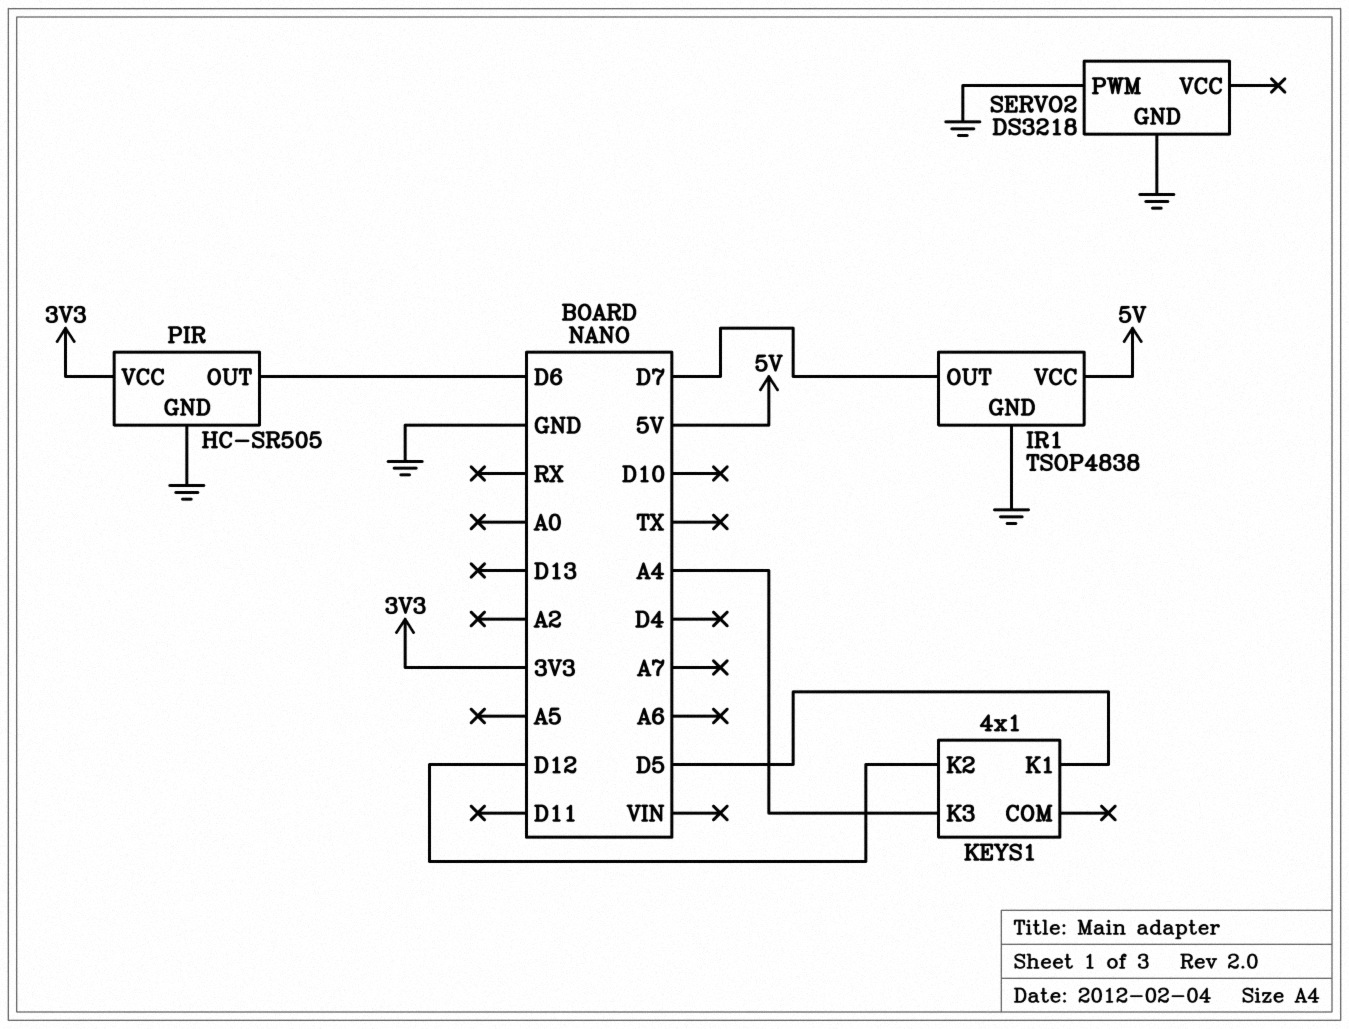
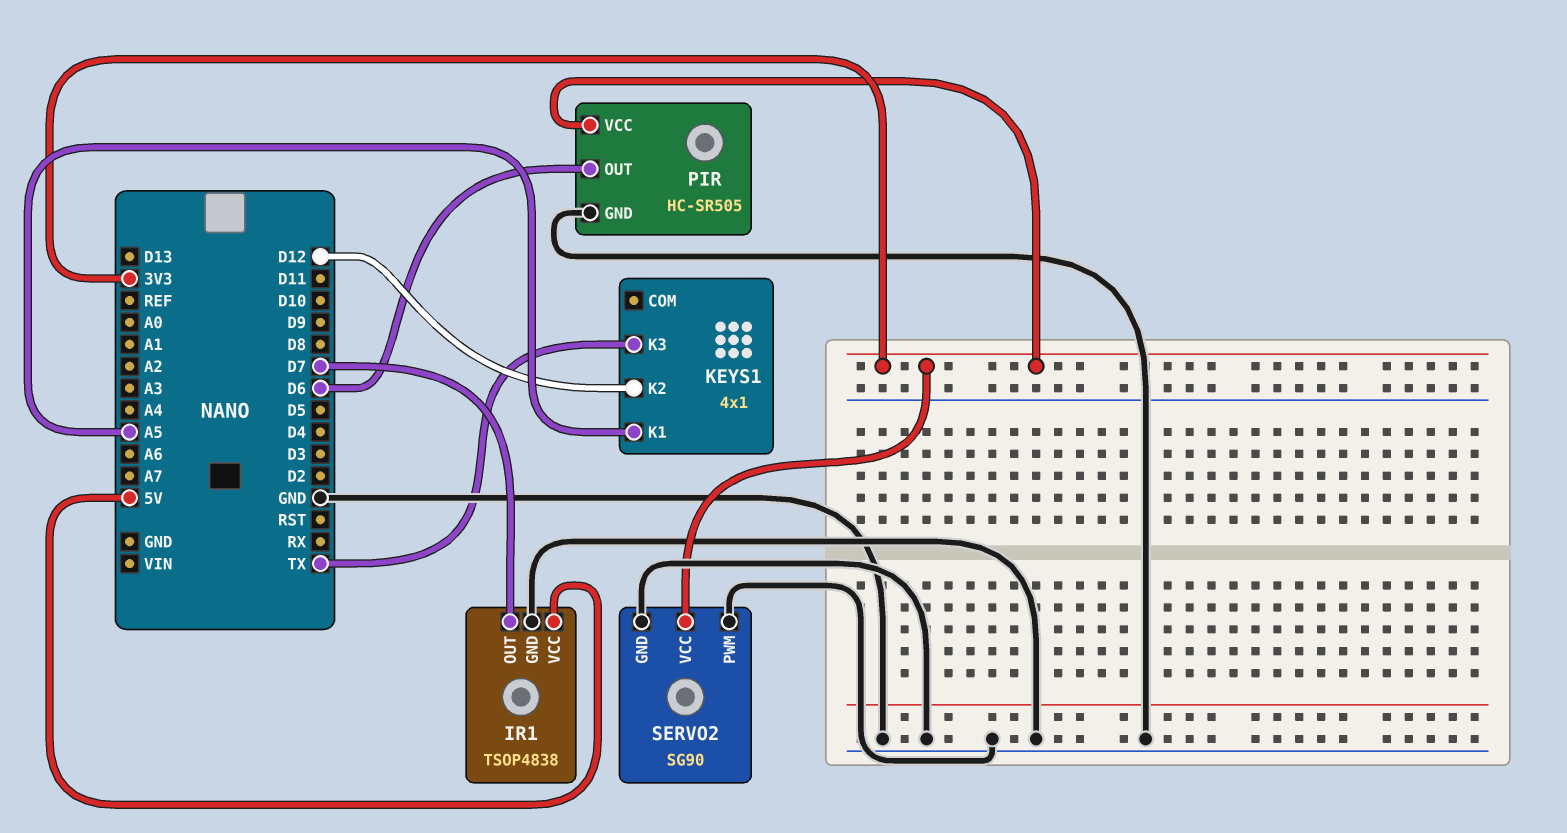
KEYS1 pin K1: D5 -> A5
KEYS1 pin K3: A4 -> TX
SERVO2: DS3218 -> SG90
SERVO2 pin VCC: none -> 3V3

